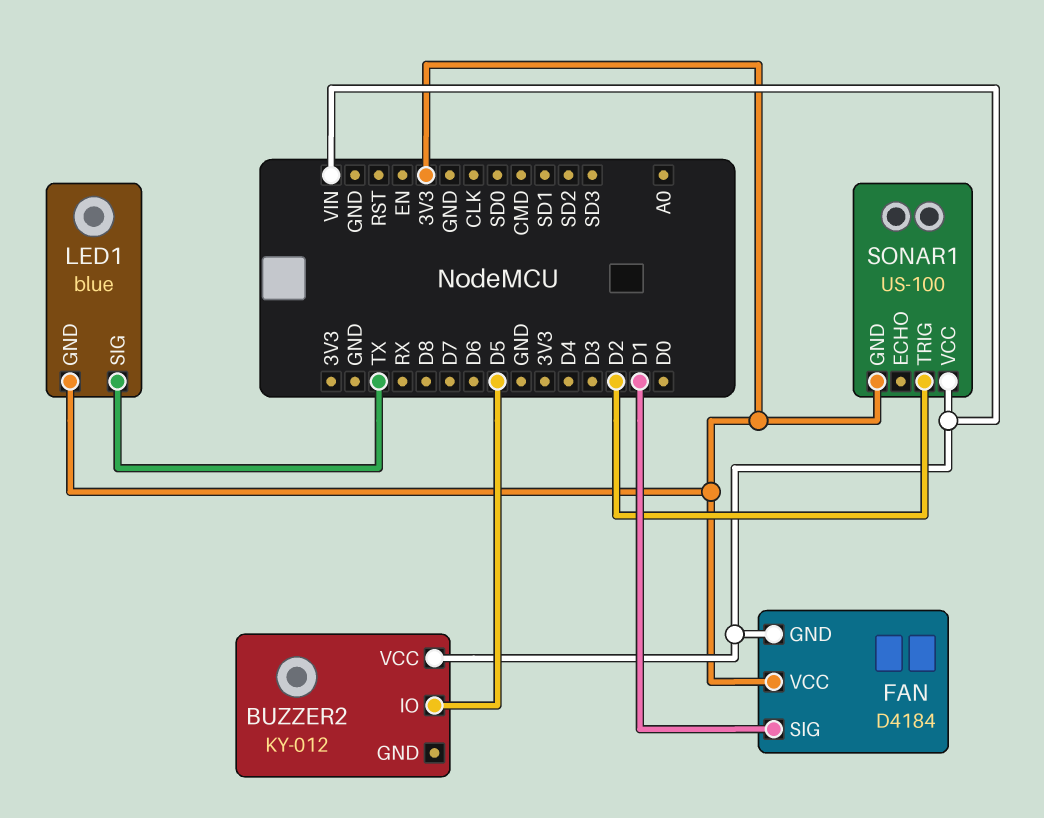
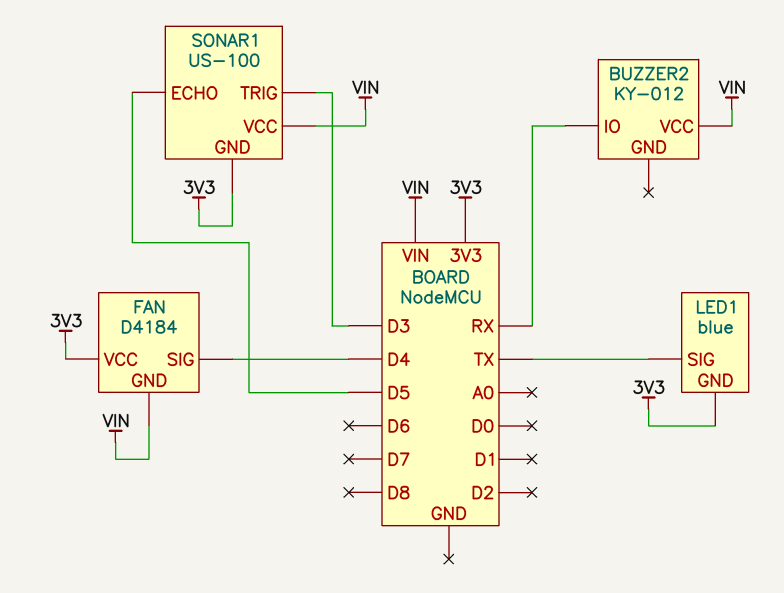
BUZZER2 pin IO: D5 -> RX
FAN pin SIG: D1 -> D4
SONAR1 pin ECHO: none -> D5
SONAR1 pin TRIG: D2 -> D3

